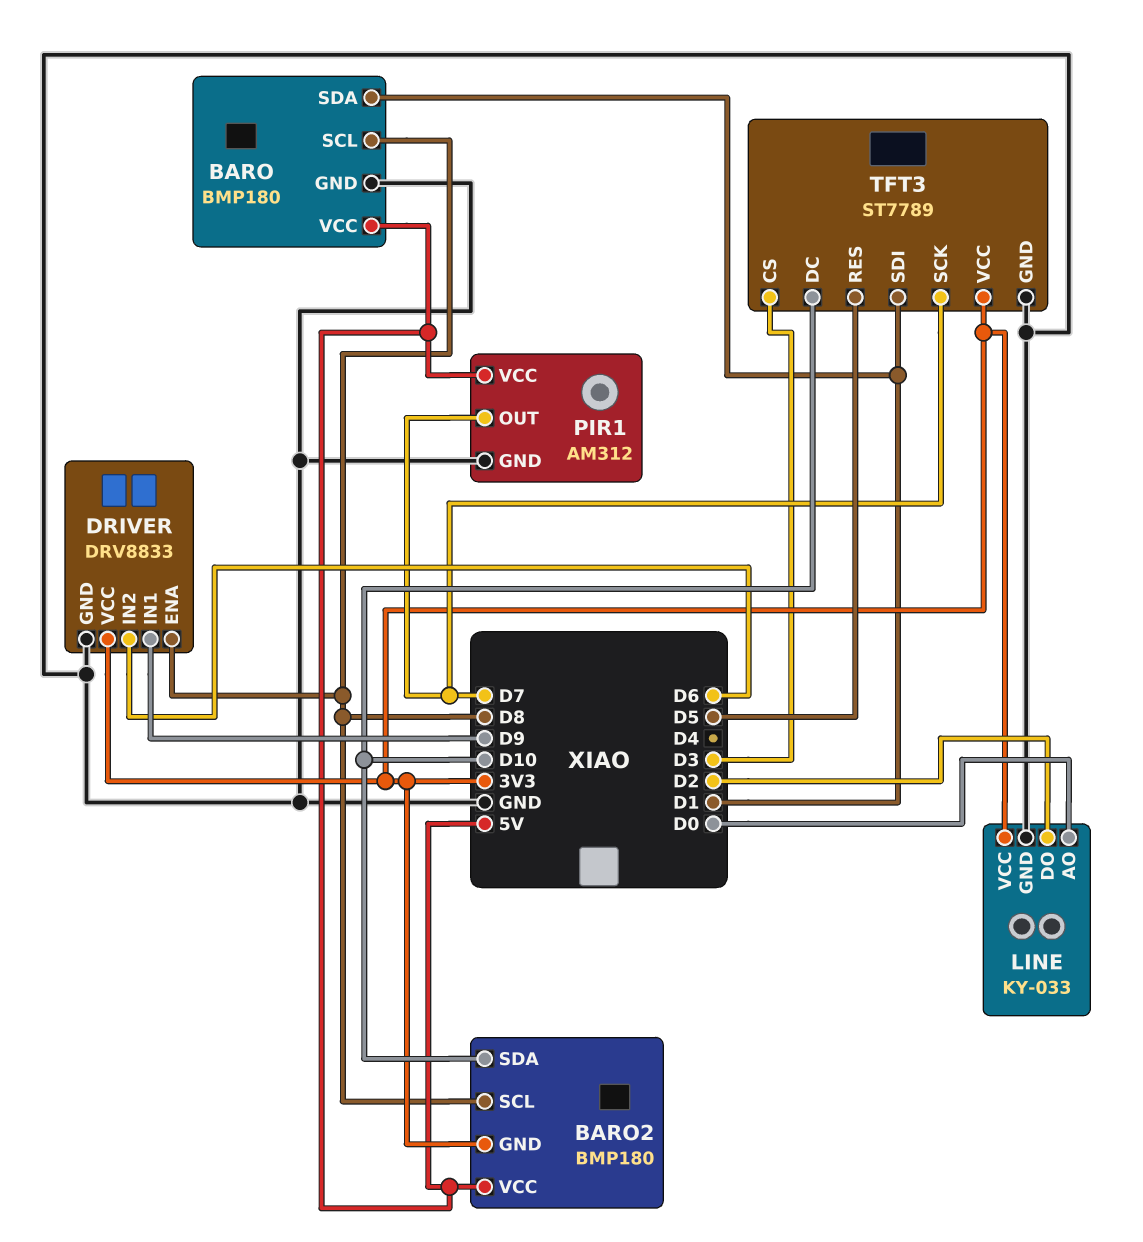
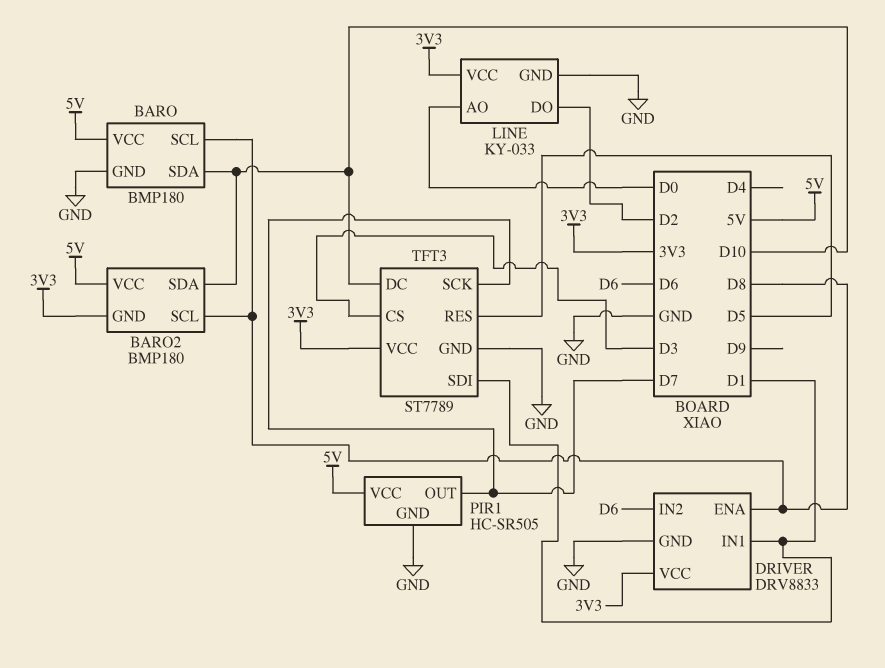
BARO pin SDA: D1 -> D10
DRIVER pin IN1: D9 -> D1
PIR1: AM312 -> HC-SR505

